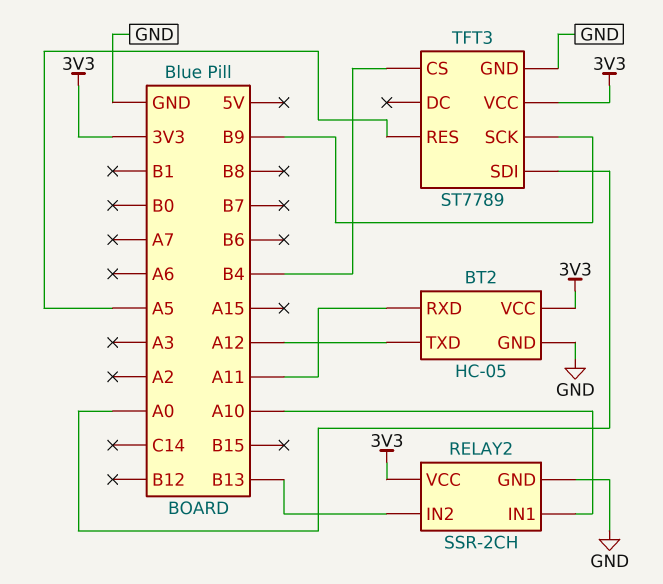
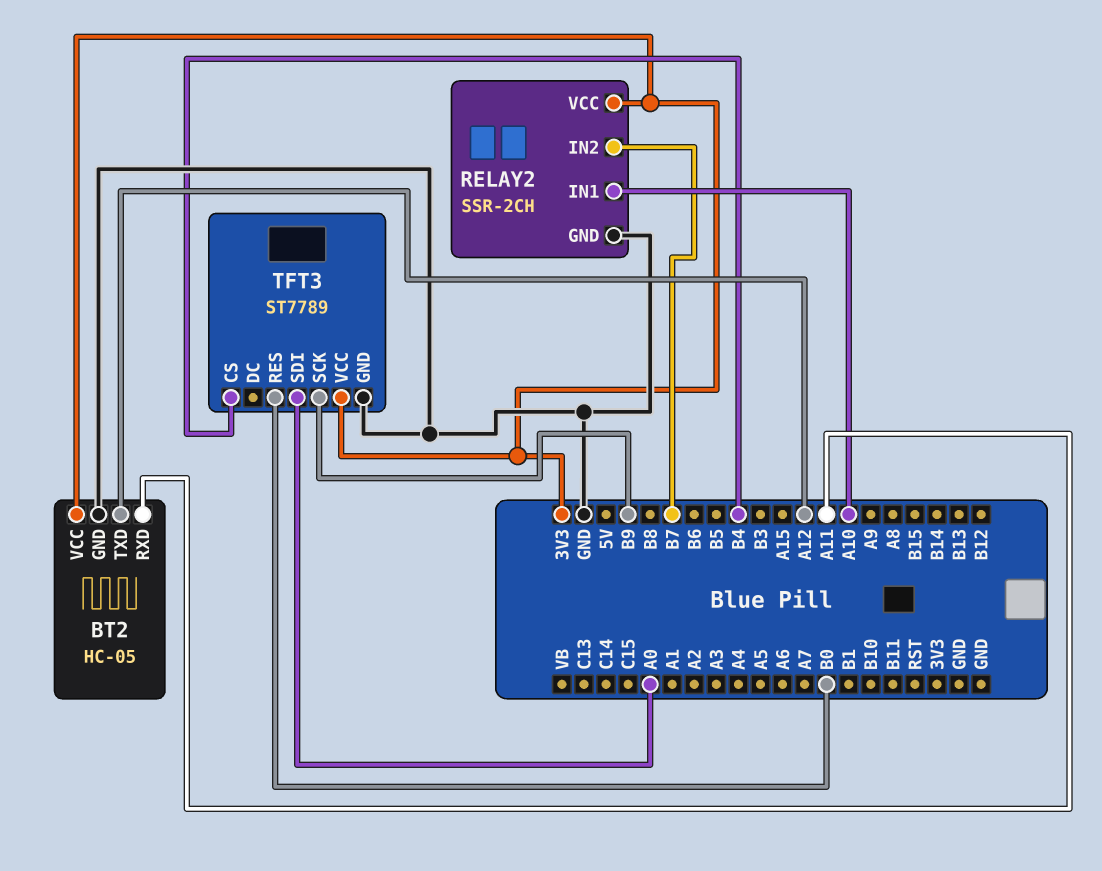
RELAY2 pin IN2: B13 -> B7
TFT3 pin RES: A5 -> B0

